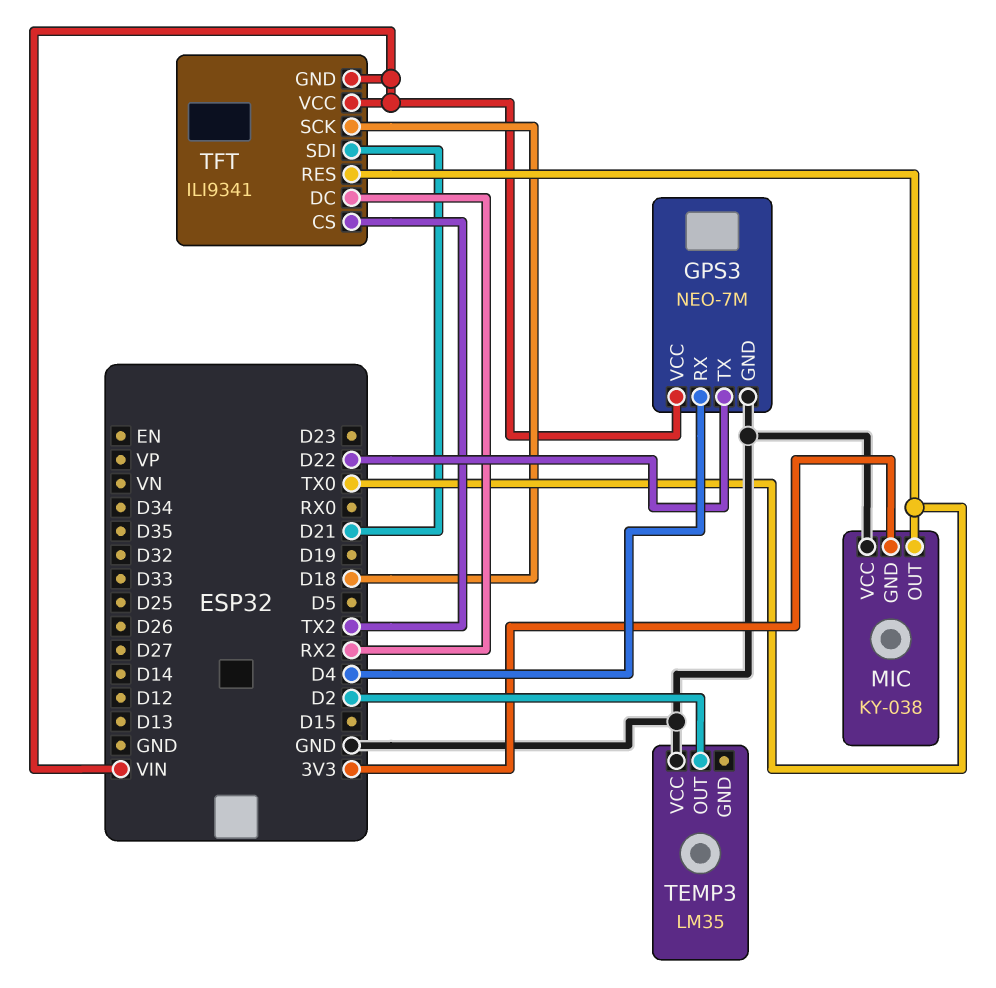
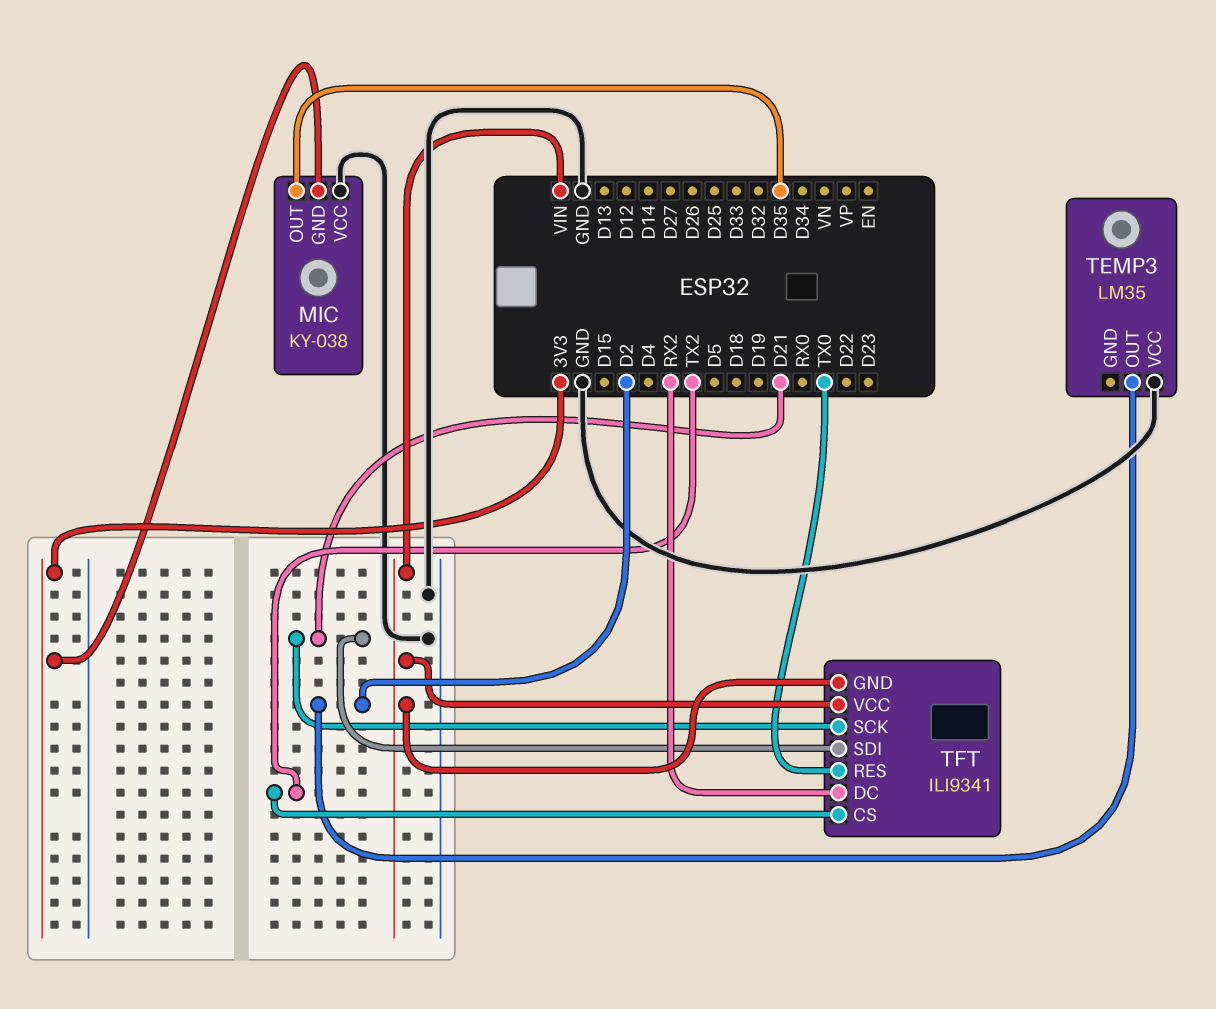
GPS3: NEO-7M -> none
GPS3 pin GND: GND -> none
GPS3 pin RX: D4 -> none
GPS3 pin TX: D22 -> none
GPS3 pin VCC: VIN -> none
MIC pin OUT: TX0 -> D35
TFT pin SCK: D18 -> D21

